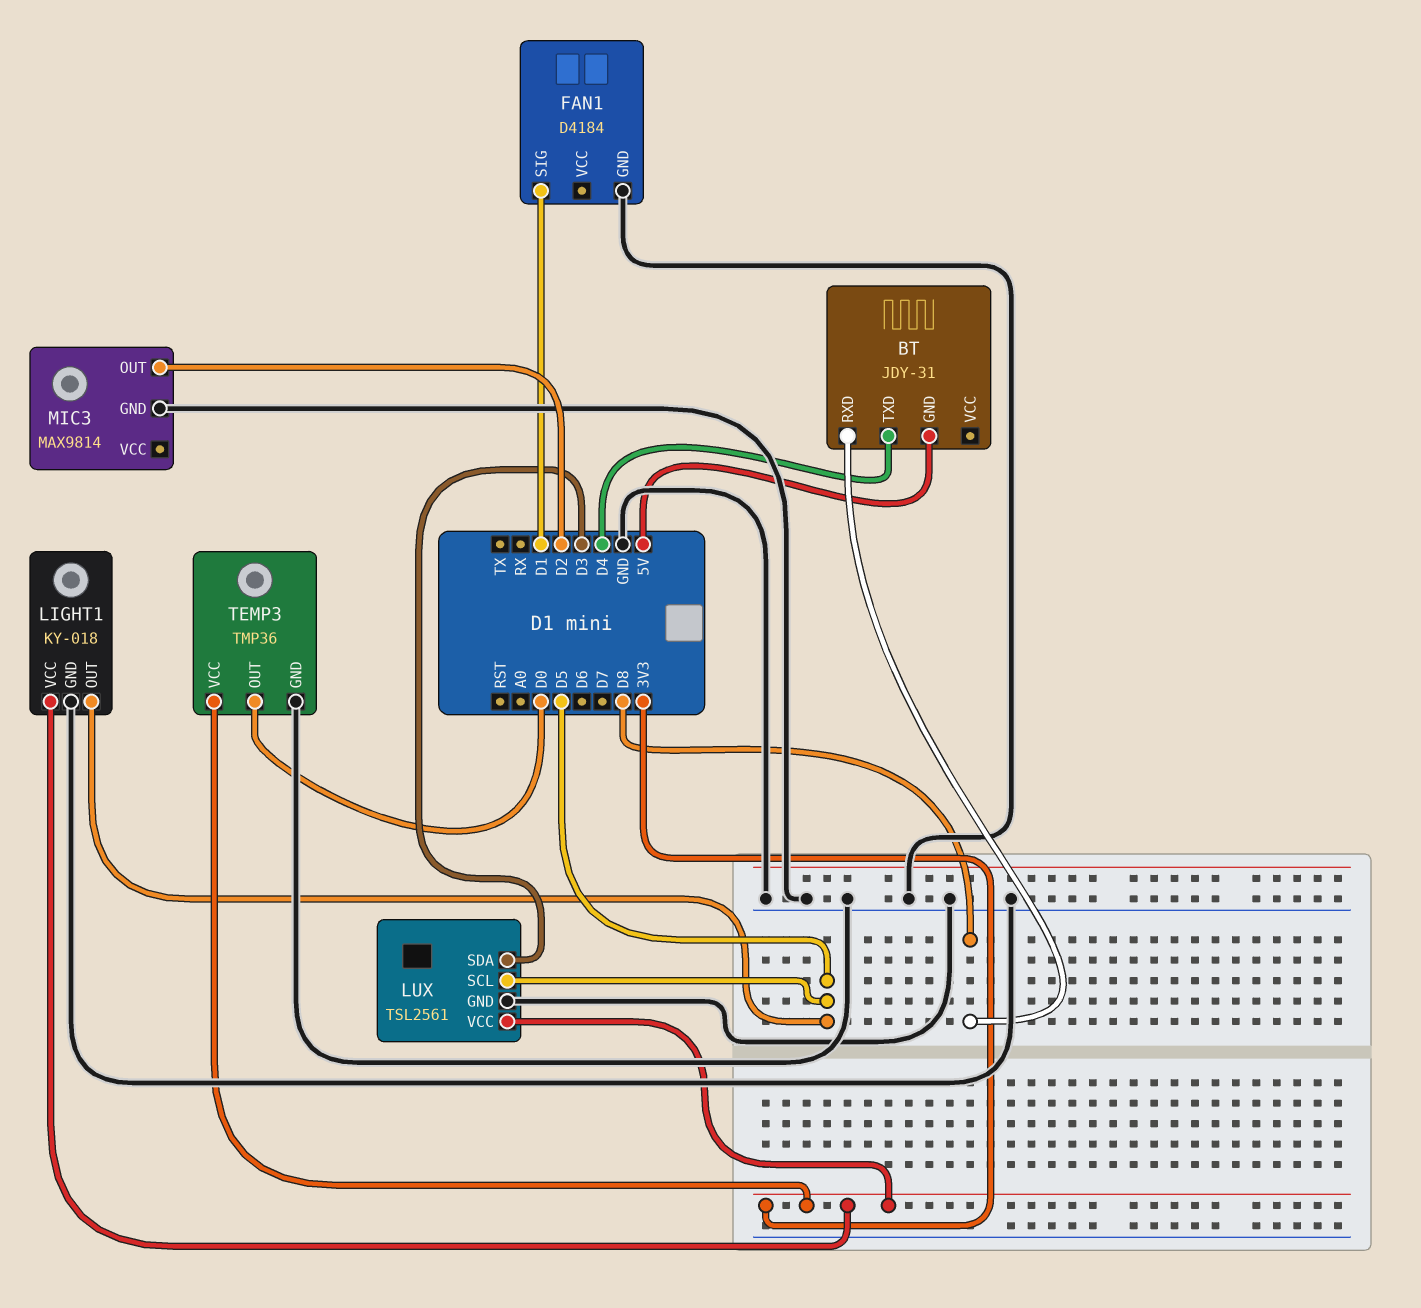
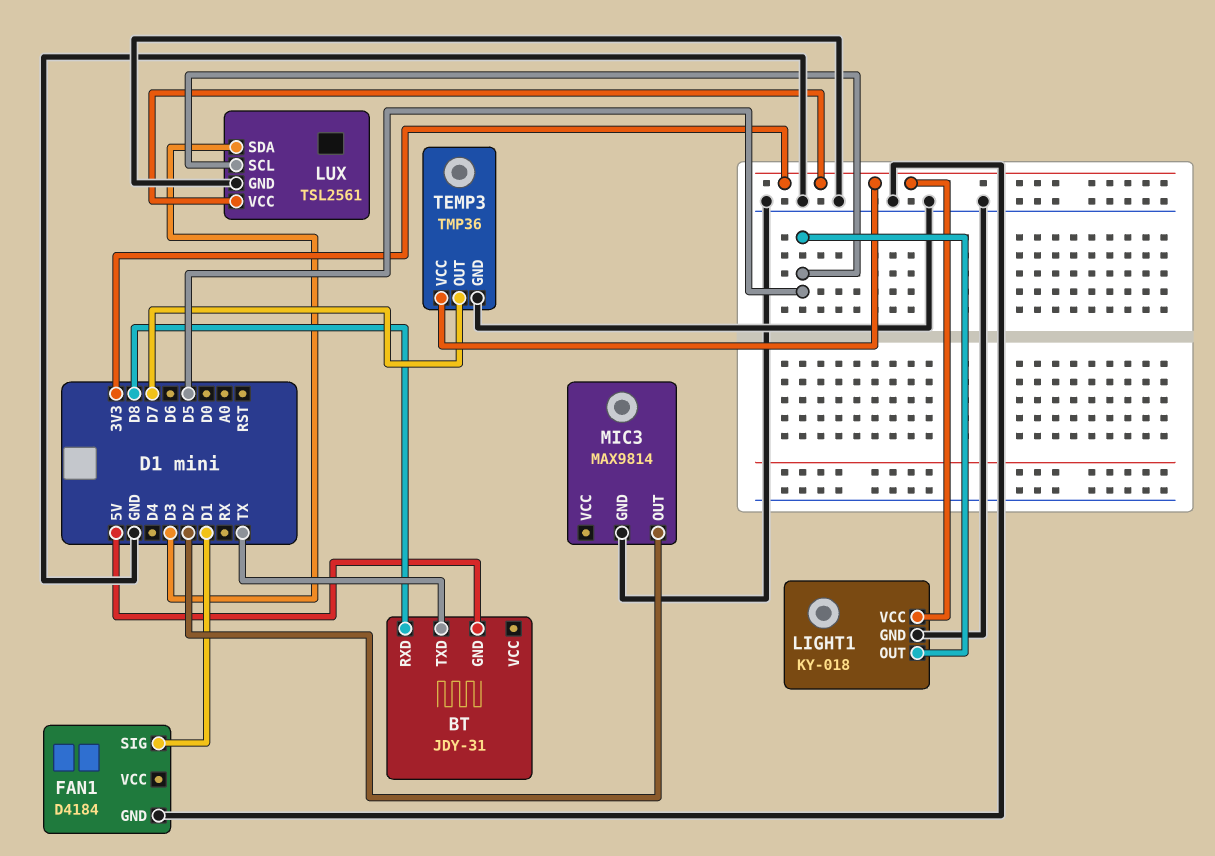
BT pin TXD: D4 -> TX
TEMP3 pin OUT: D0 -> D7

